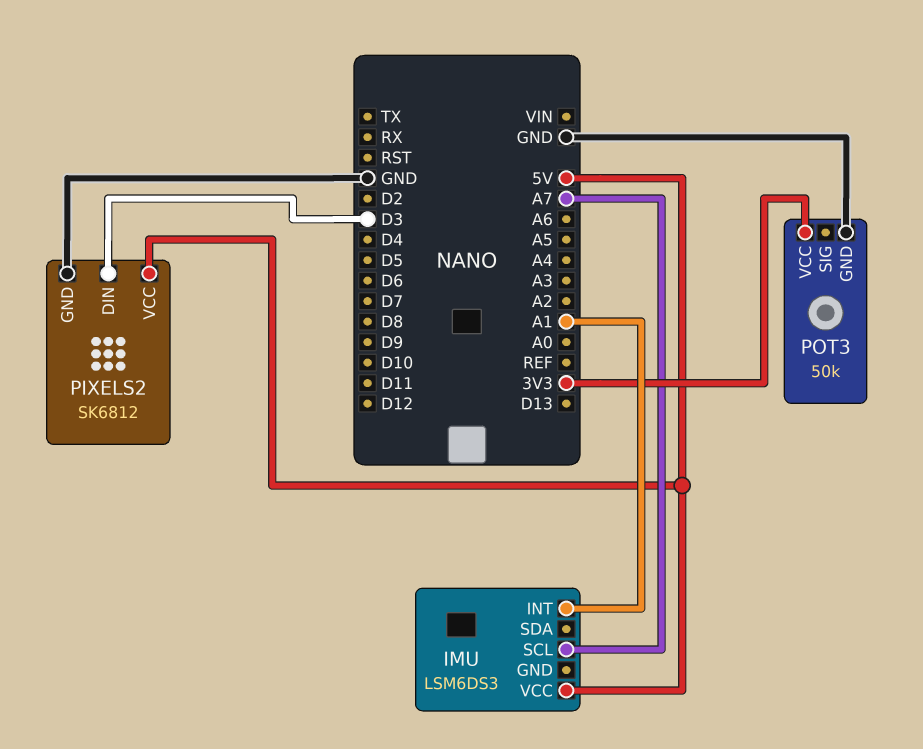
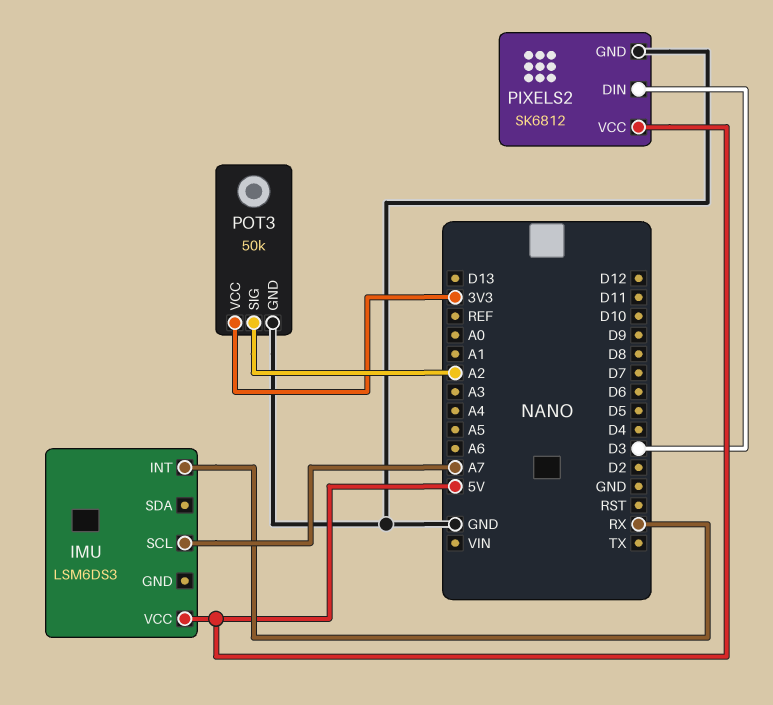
IMU pin INT: A1 -> RX
POT3 pin SIG: none -> A2

